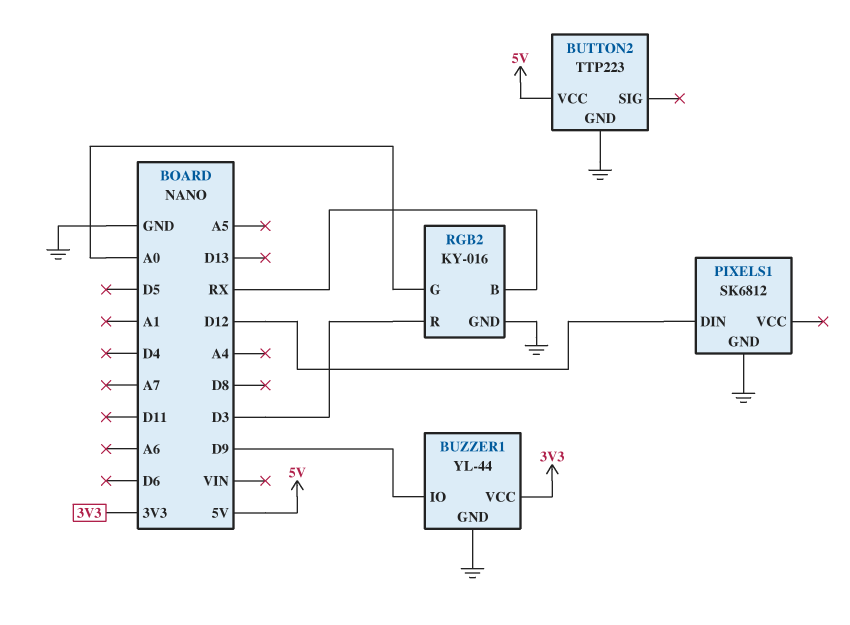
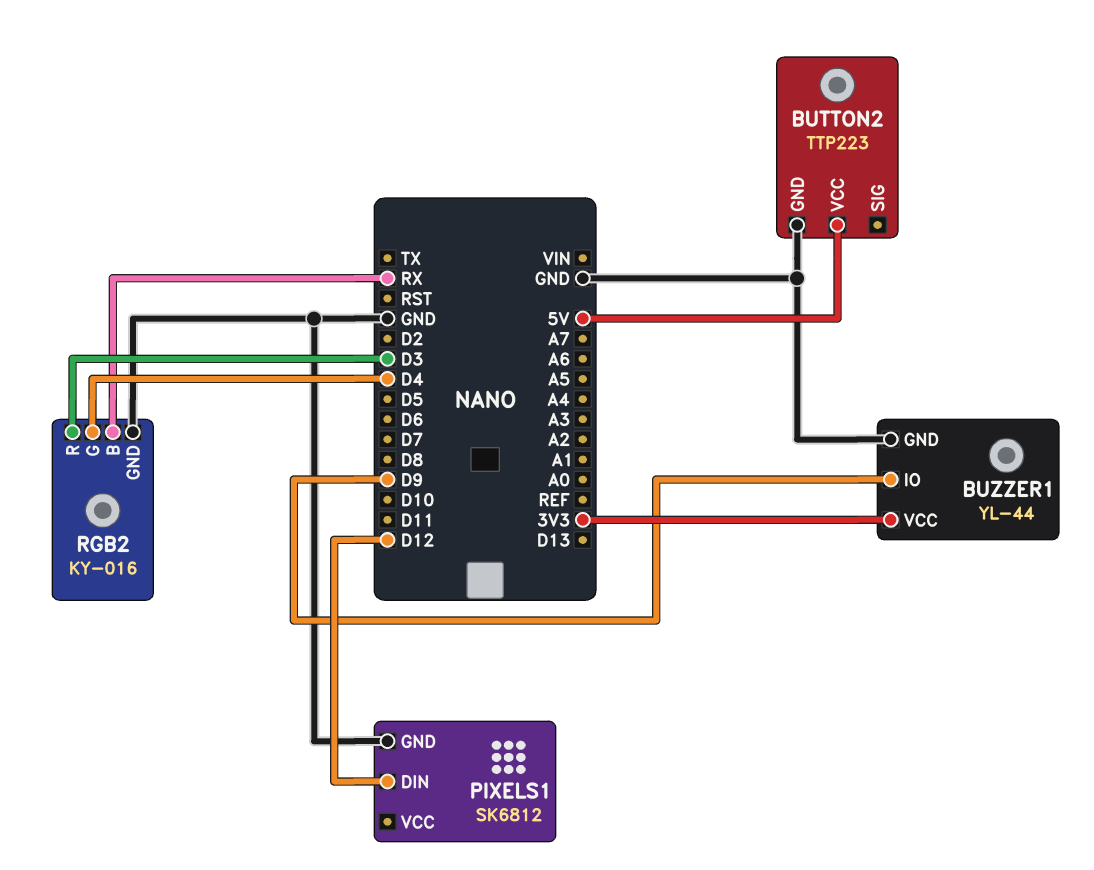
RGB2 pin G: A0 -> D4

